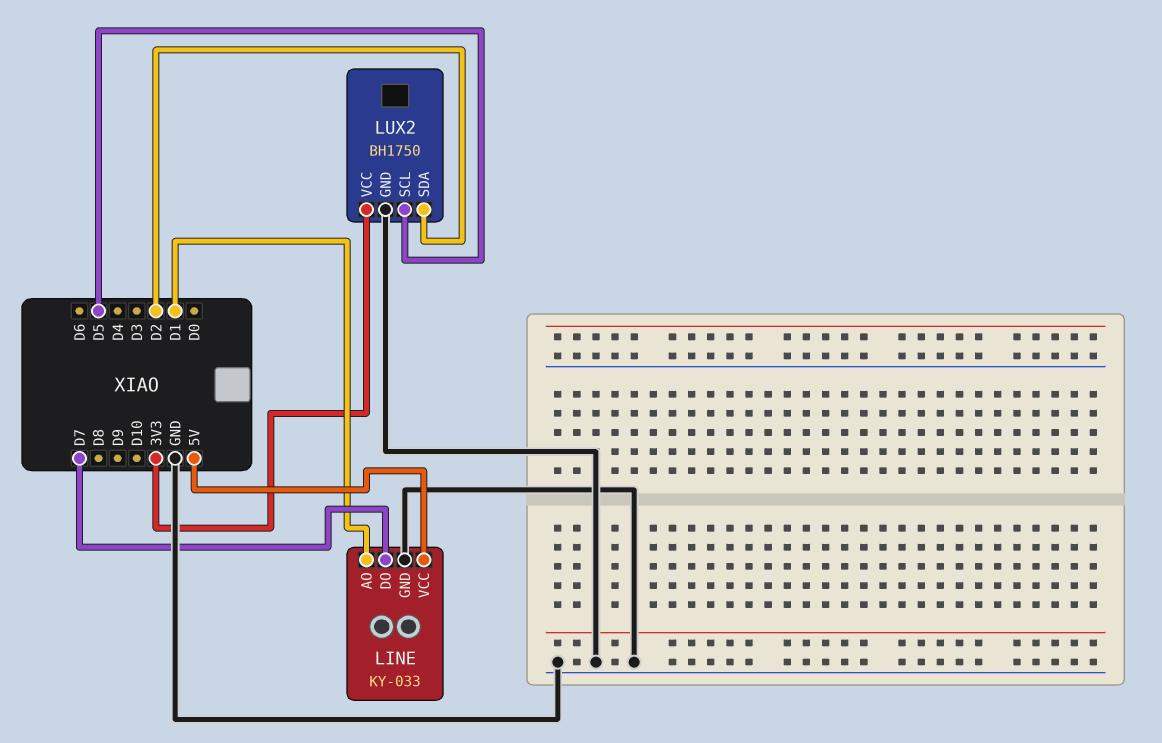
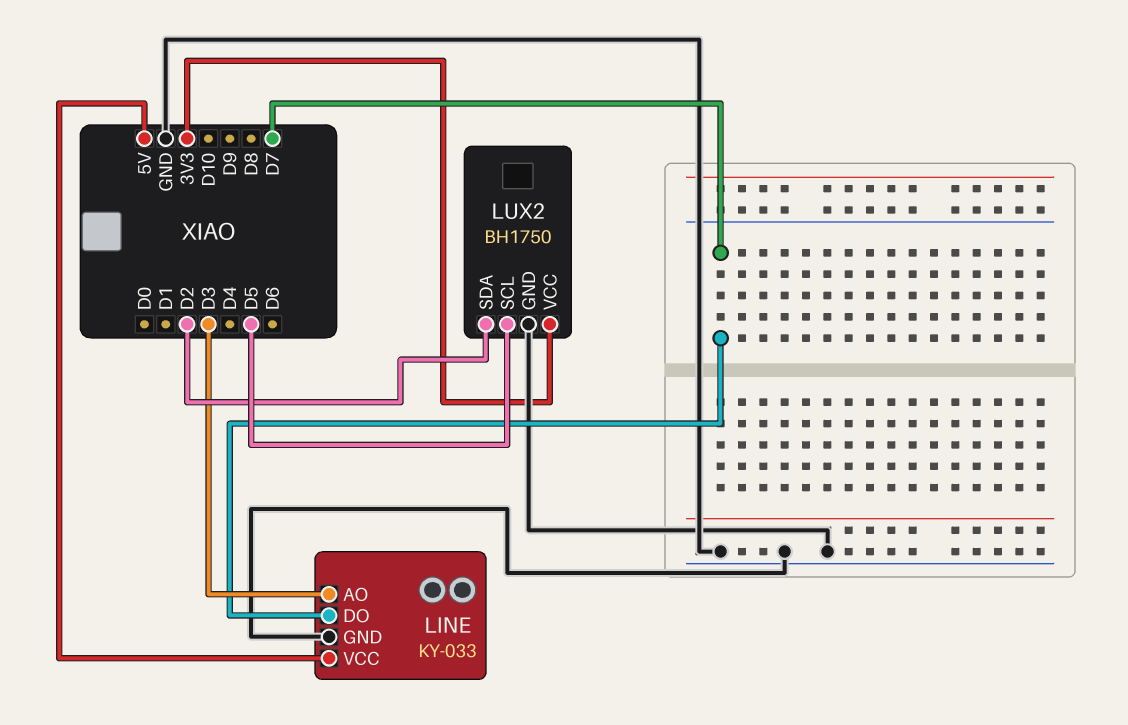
LINE pin AO: D1 -> D3

